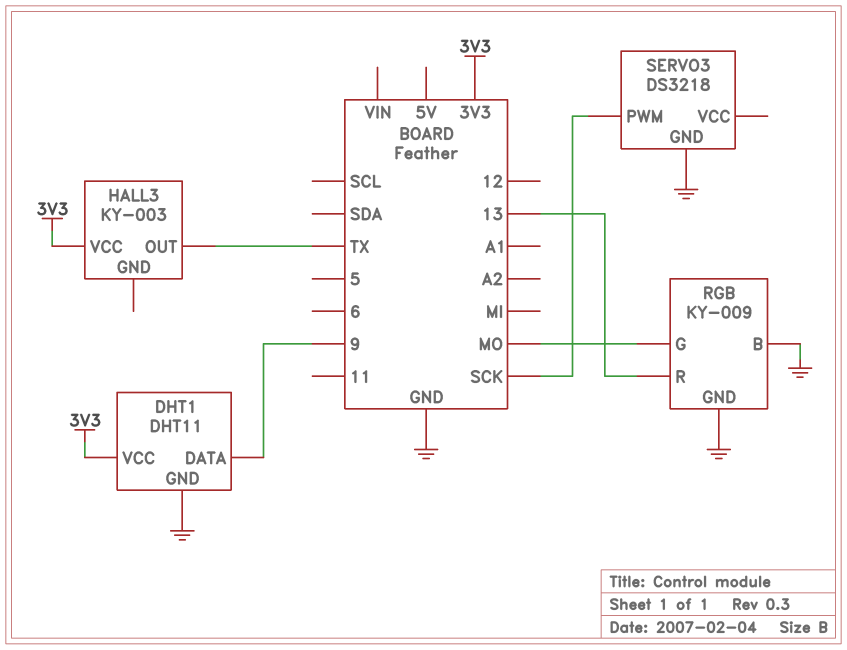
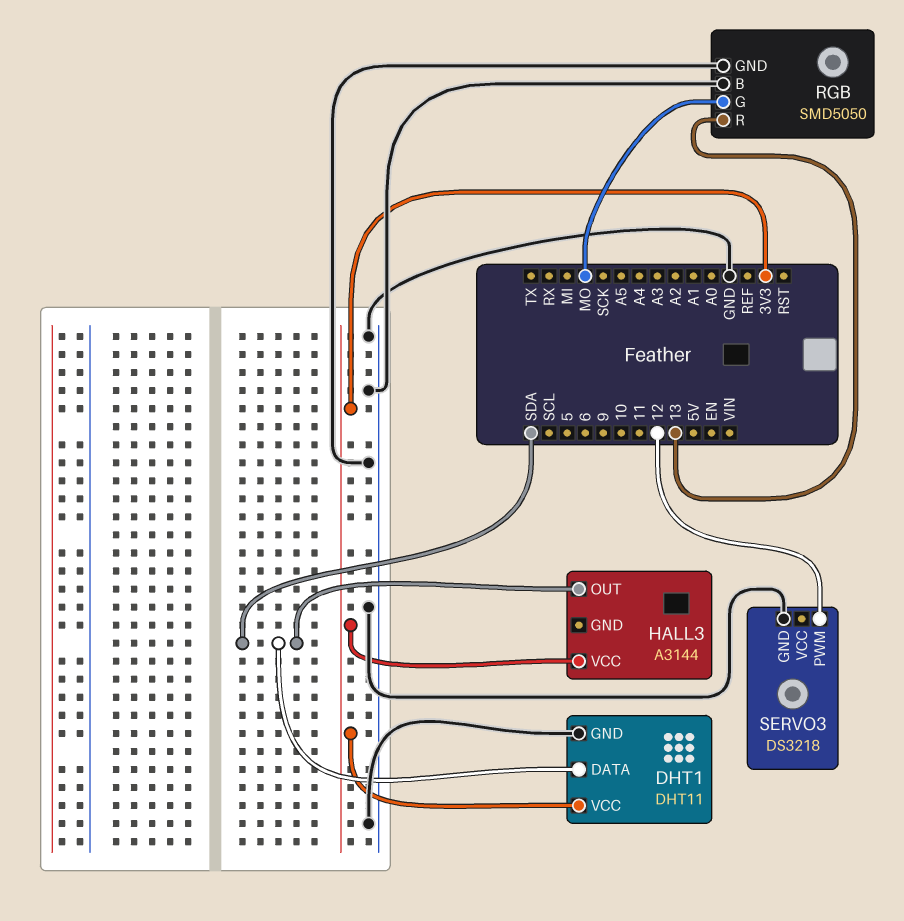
DHT1 pin DATA: 9 -> SDA
HALL3: KY-003 -> A3144
HALL3 pin OUT: TX -> SDA
RGB: KY-009 -> SMD5050
SERVO3 pin PWM: SCK -> 12

